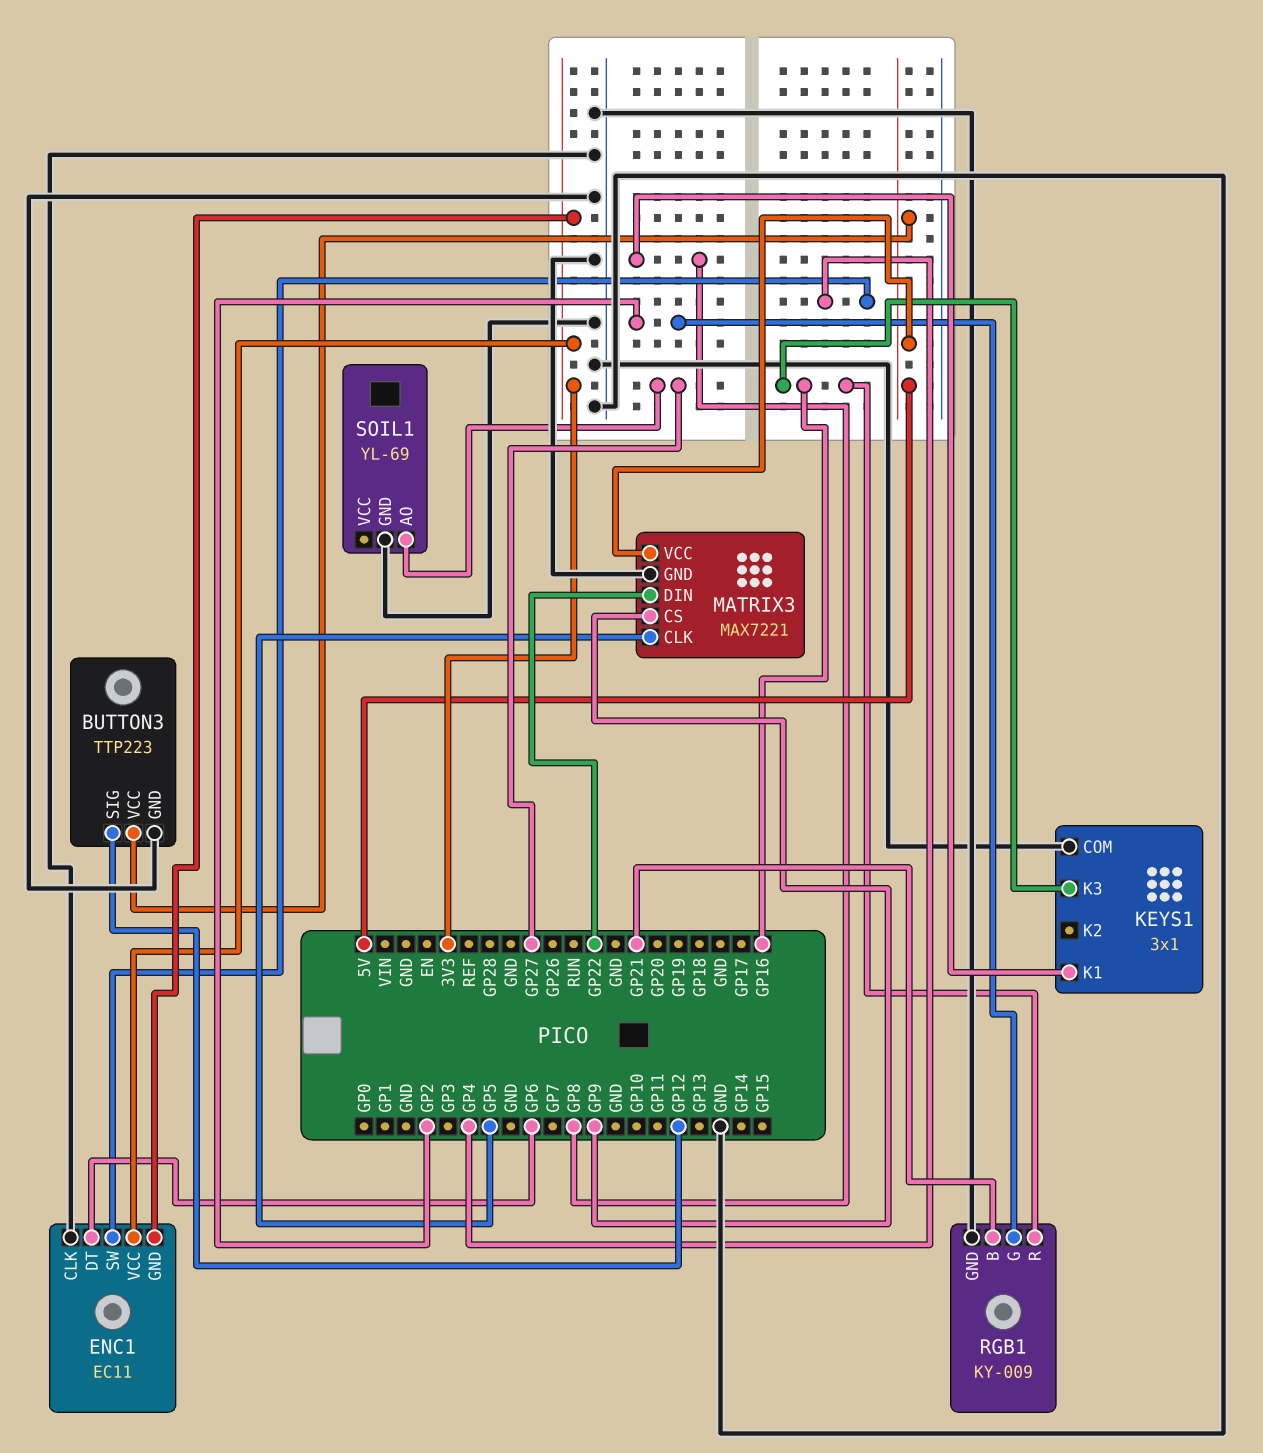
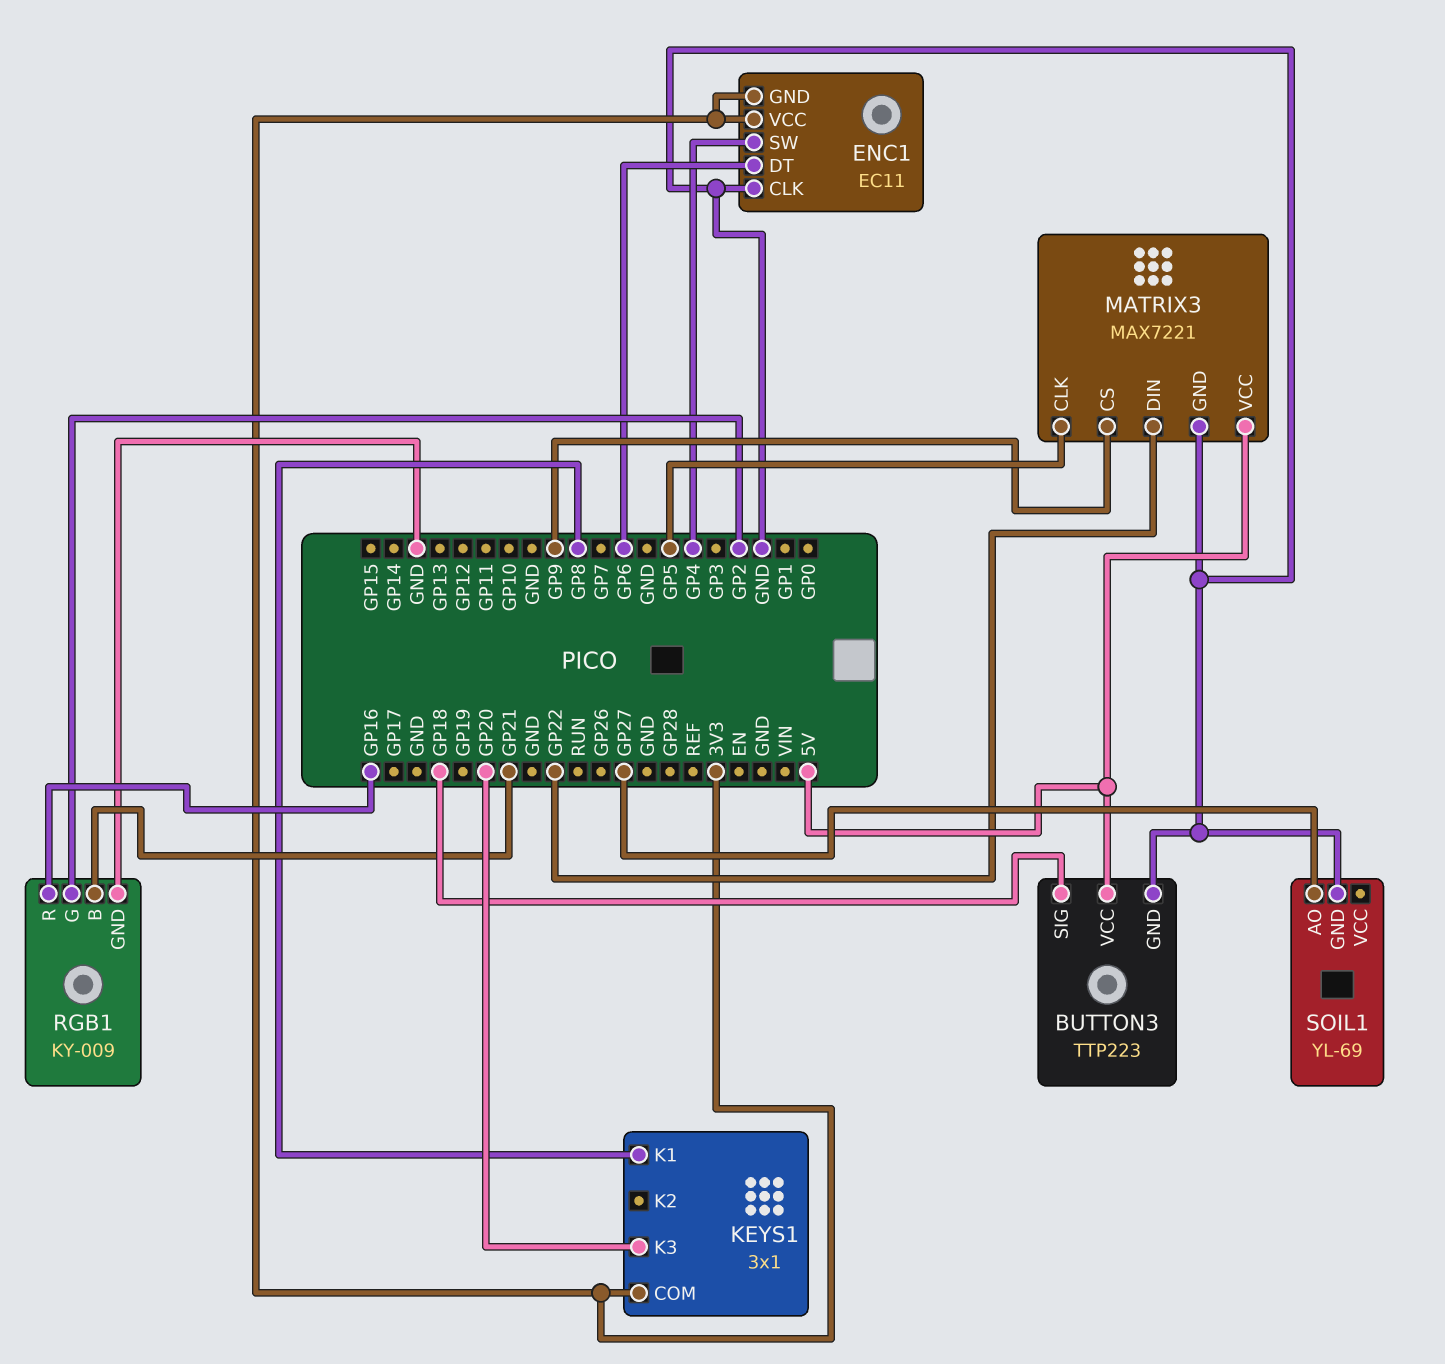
BUTTON3 pin SIG: GP12 -> GP18
KEYS1 pin COM: GND -> 3V3
KEYS1 pin K3: GP16 -> GP20

